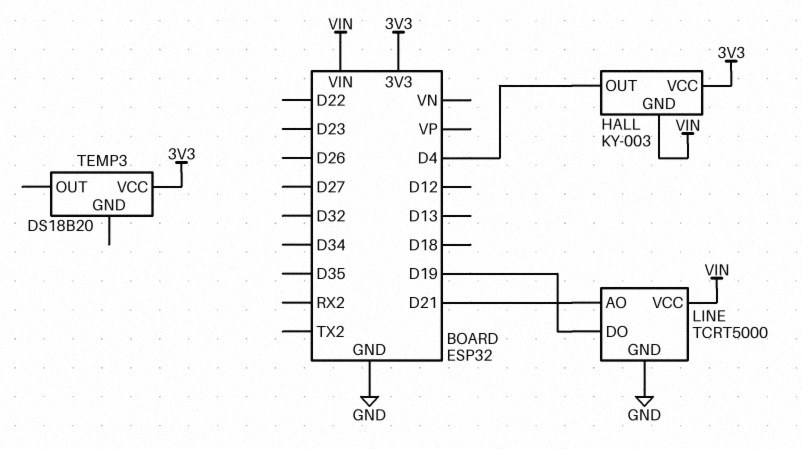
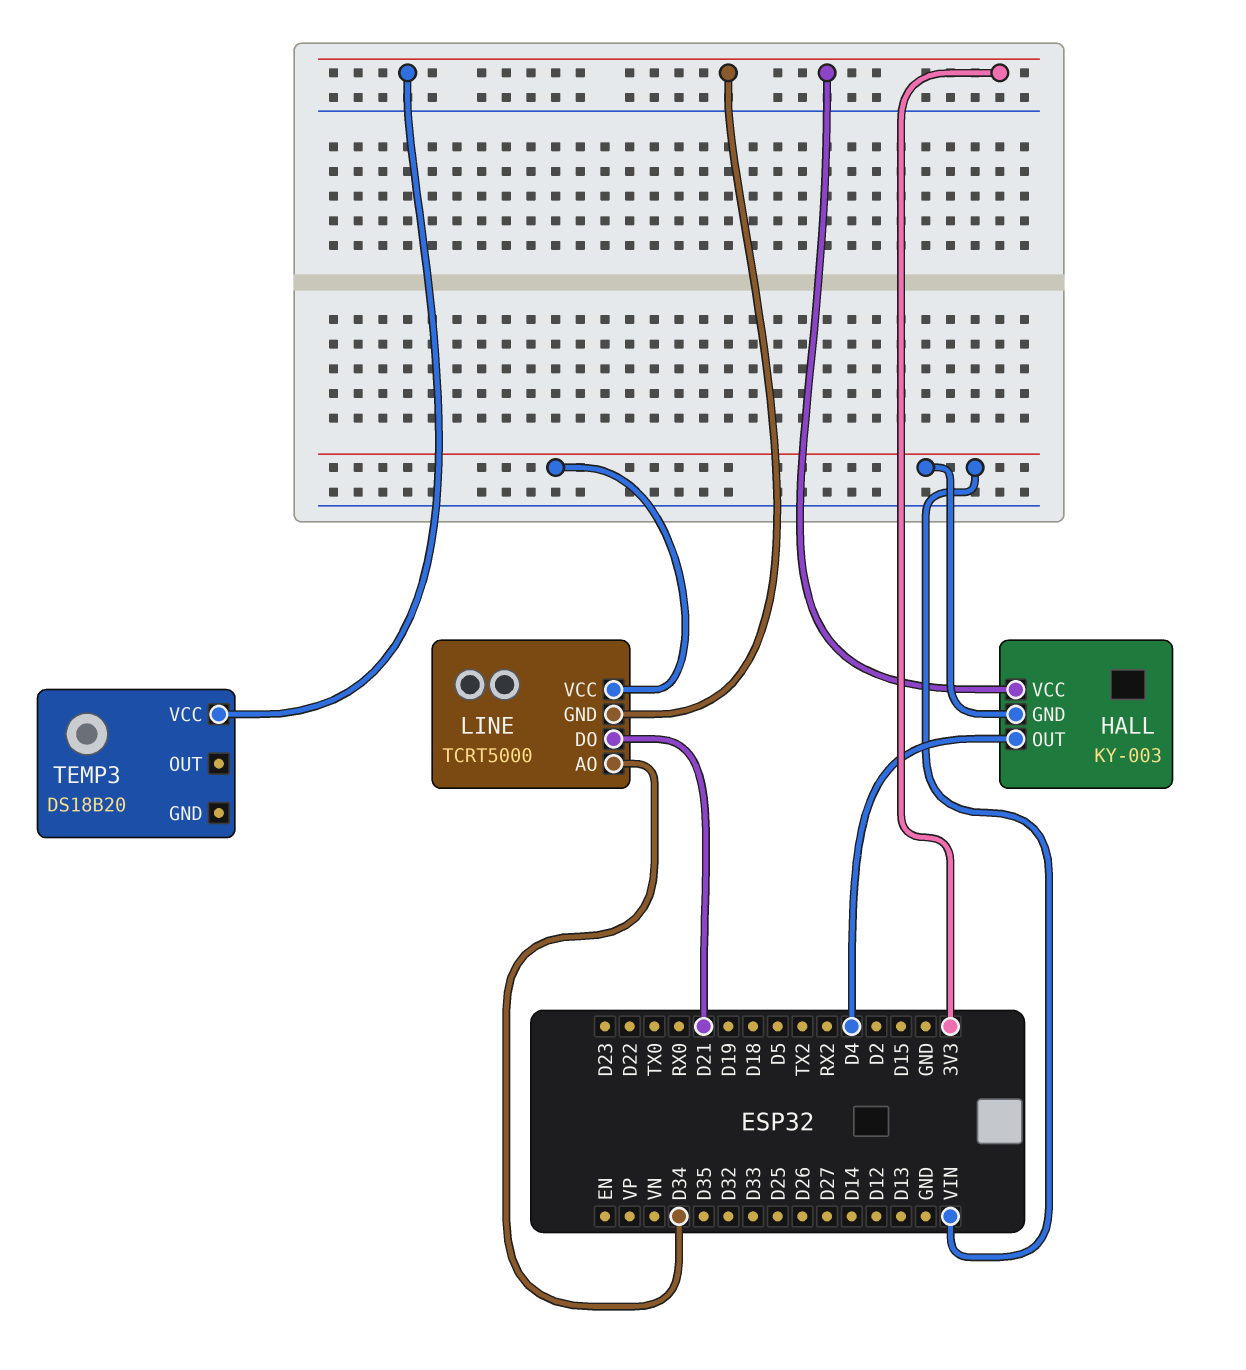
LINE pin AO: D21 -> D34
LINE pin DO: D19 -> D21
LINE pin GND: GND -> 3V3

